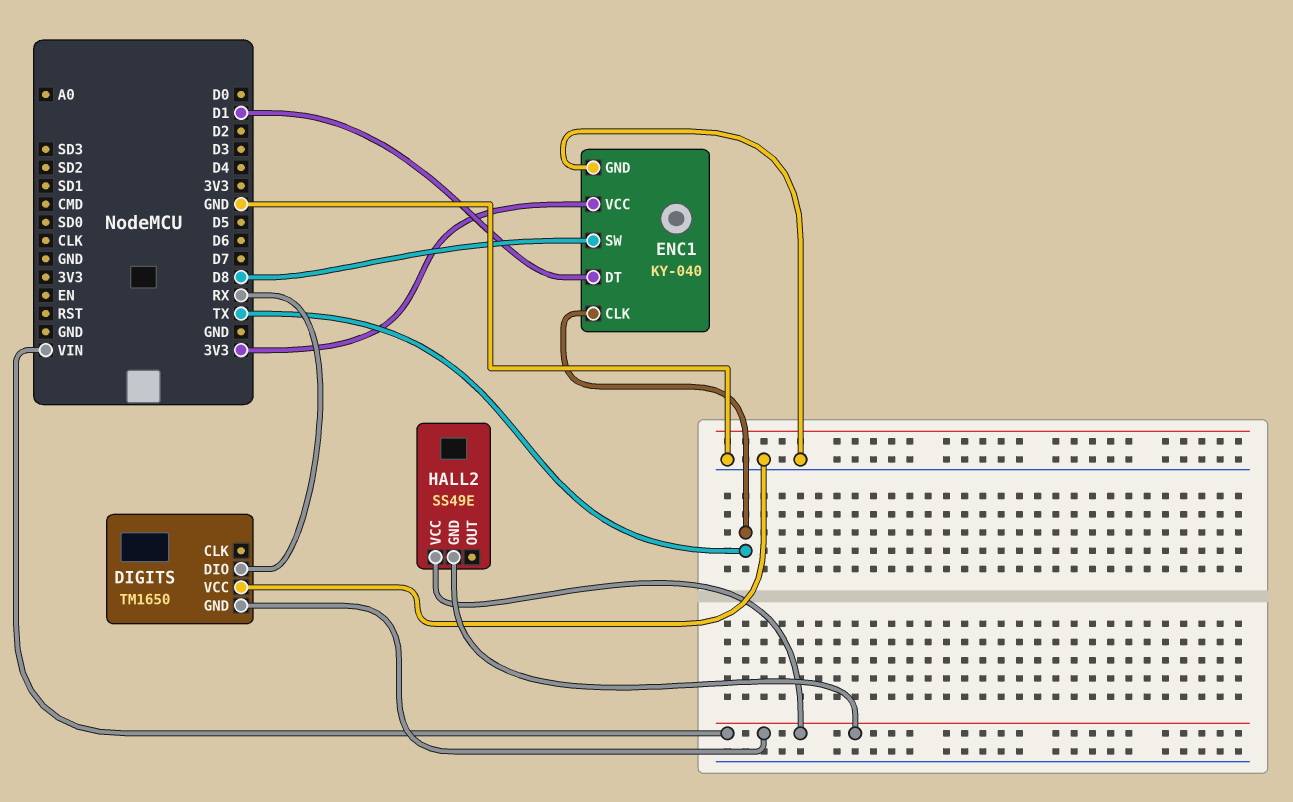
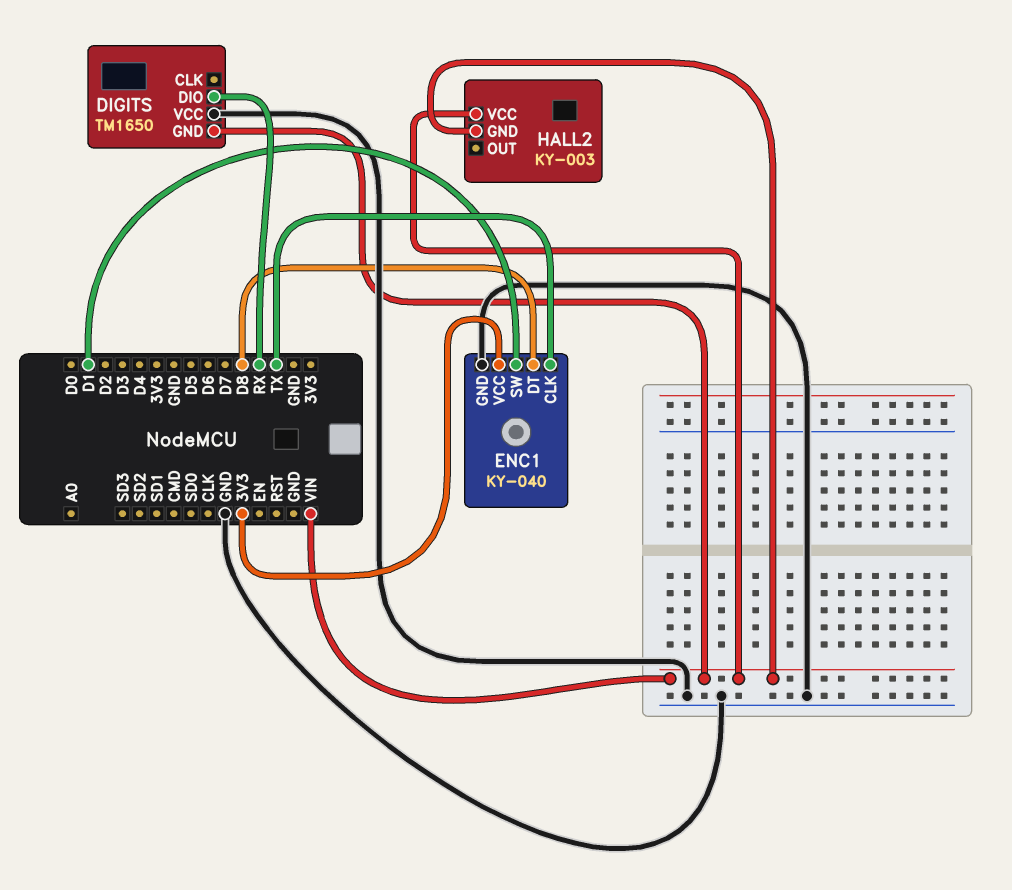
ENC1 pin DT: D1 -> D8
ENC1 pin SW: D8 -> D1
HALL2: SS49E -> KY-003

